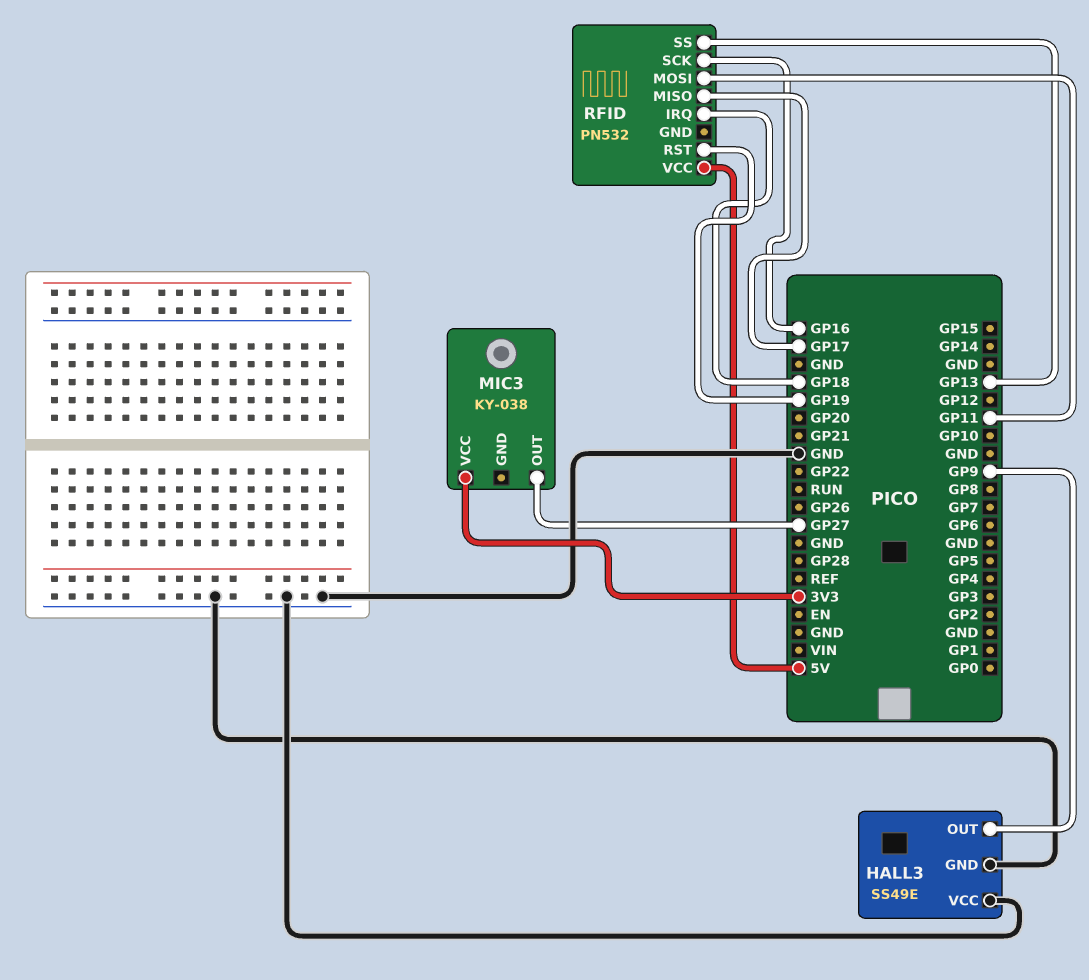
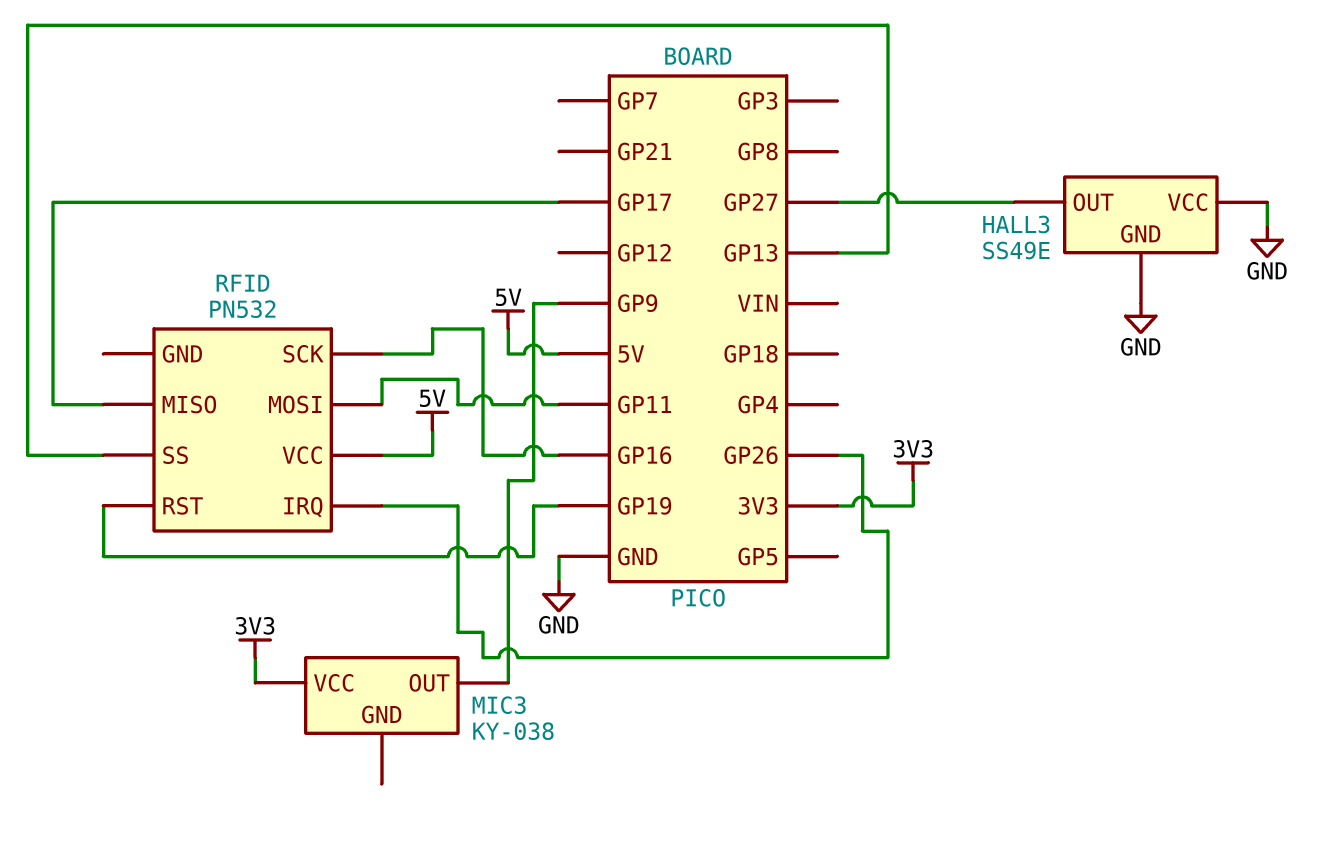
HALL3 pin OUT: GP9 -> GP27
MIC3 pin OUT: GP27 -> GP9
RFID pin IRQ: GP18 -> GP26

